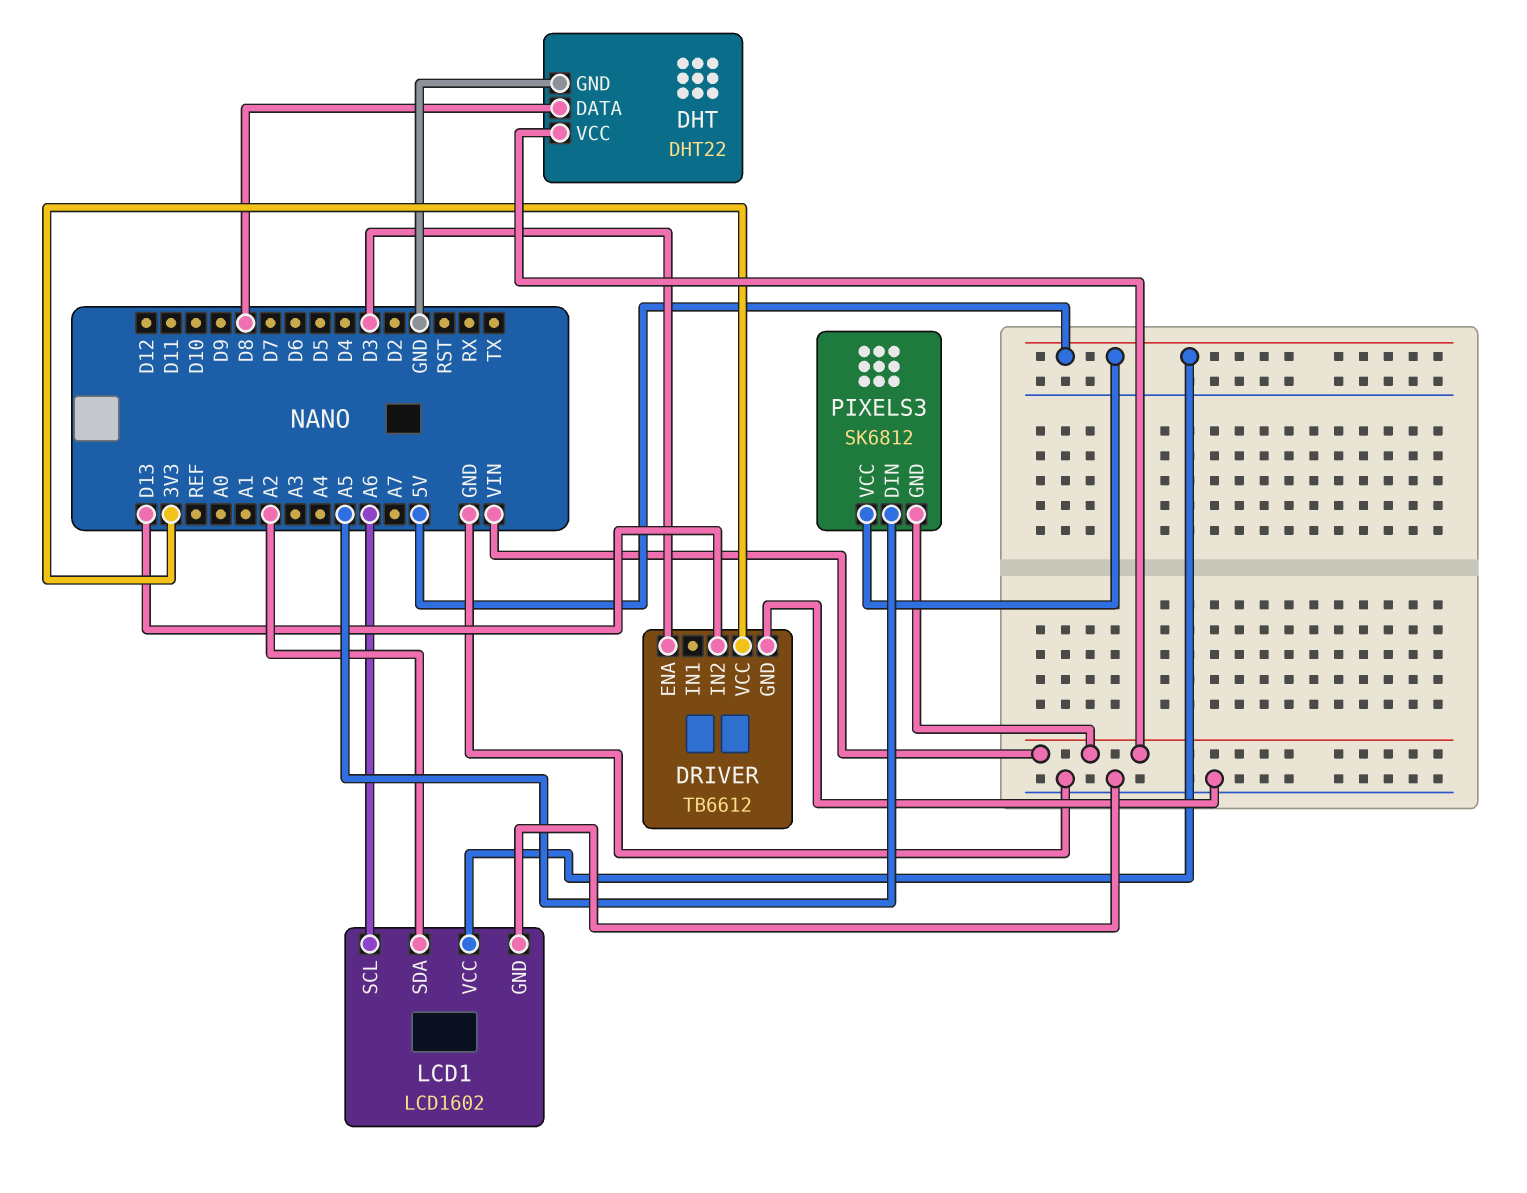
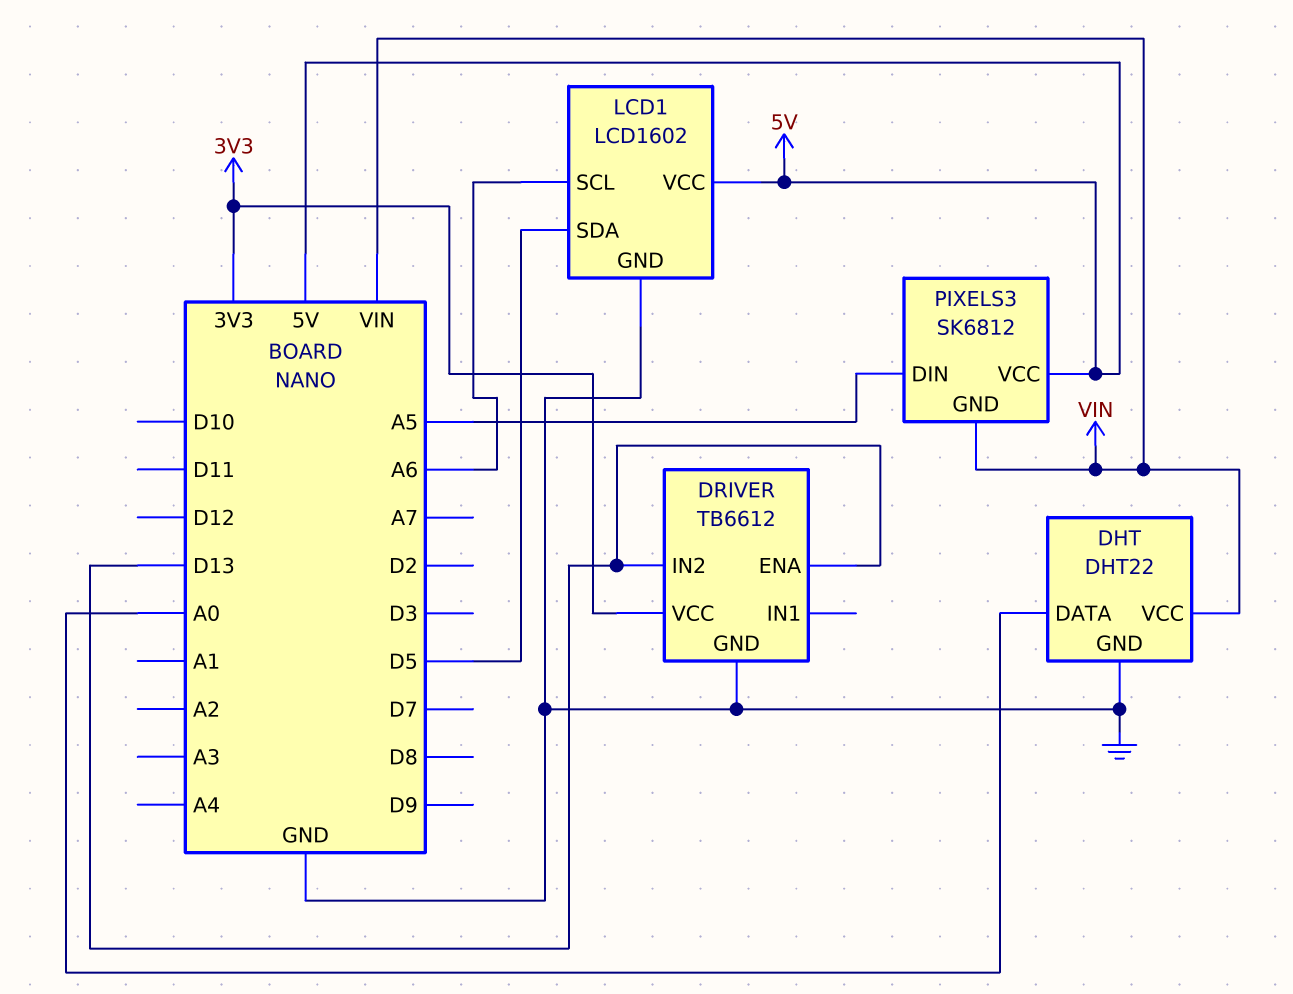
DHT pin DATA: D8 -> A0
DRIVER pin ENA: D3 -> D13
LCD1 pin SDA: A2 -> D5

